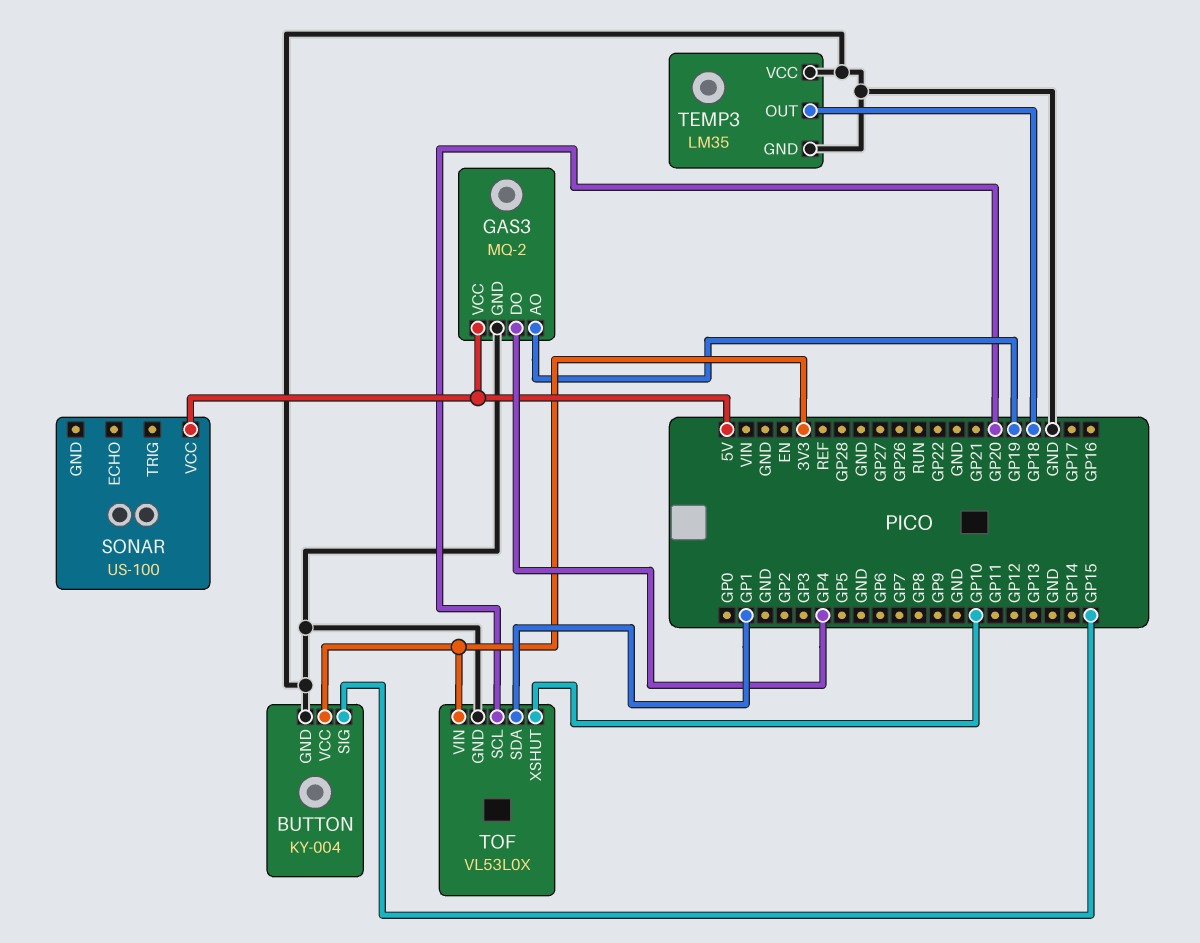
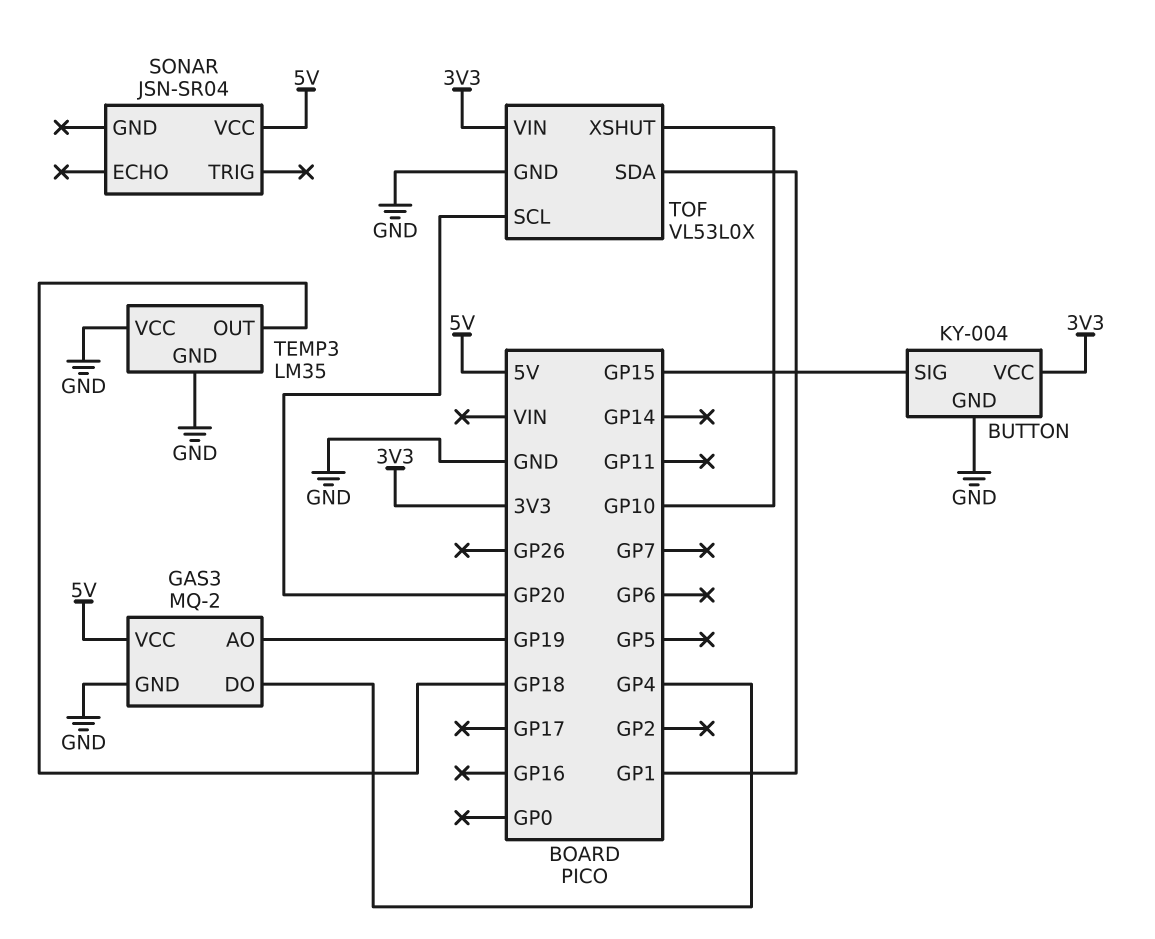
SONAR: US-100 -> JSN-SR04

